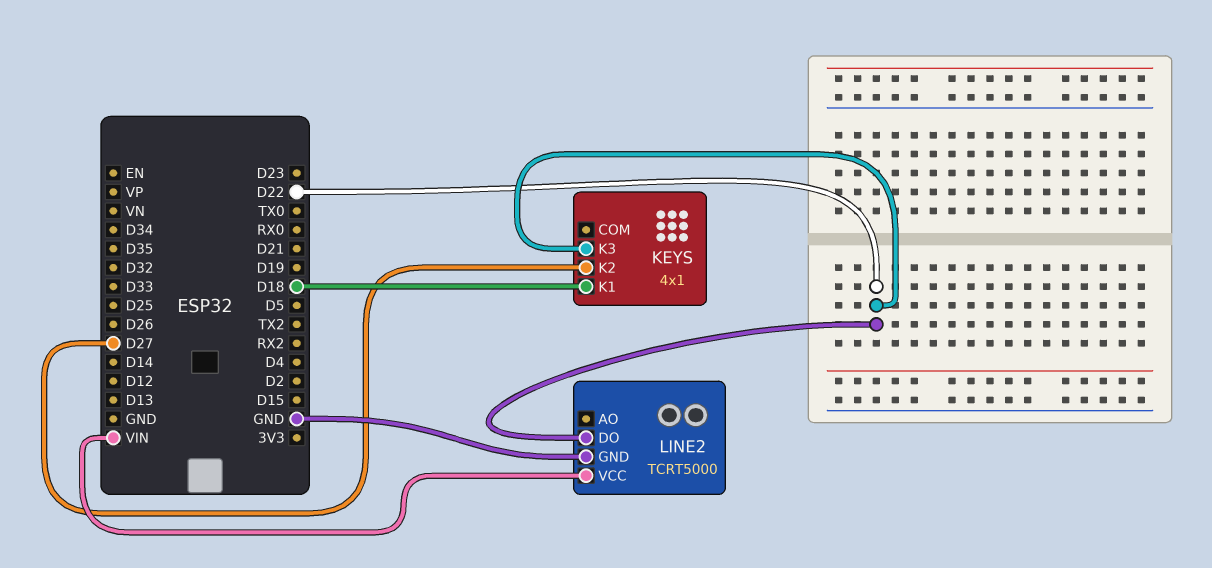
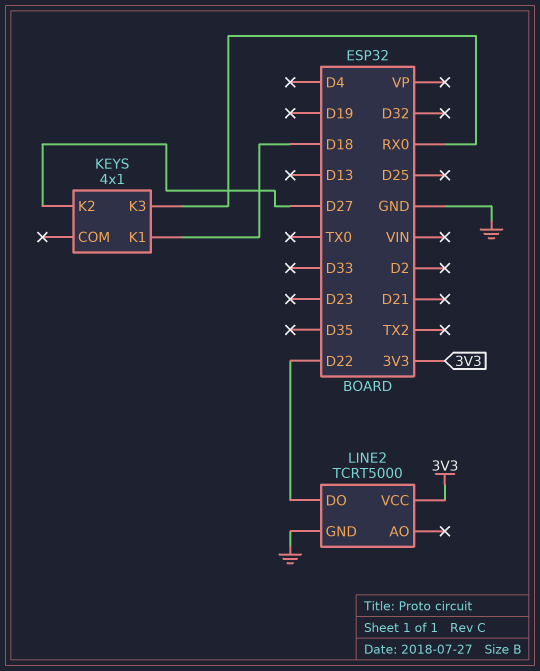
KEYS pin K3: D22 -> RX0
LINE2 pin VCC: VIN -> 3V3

